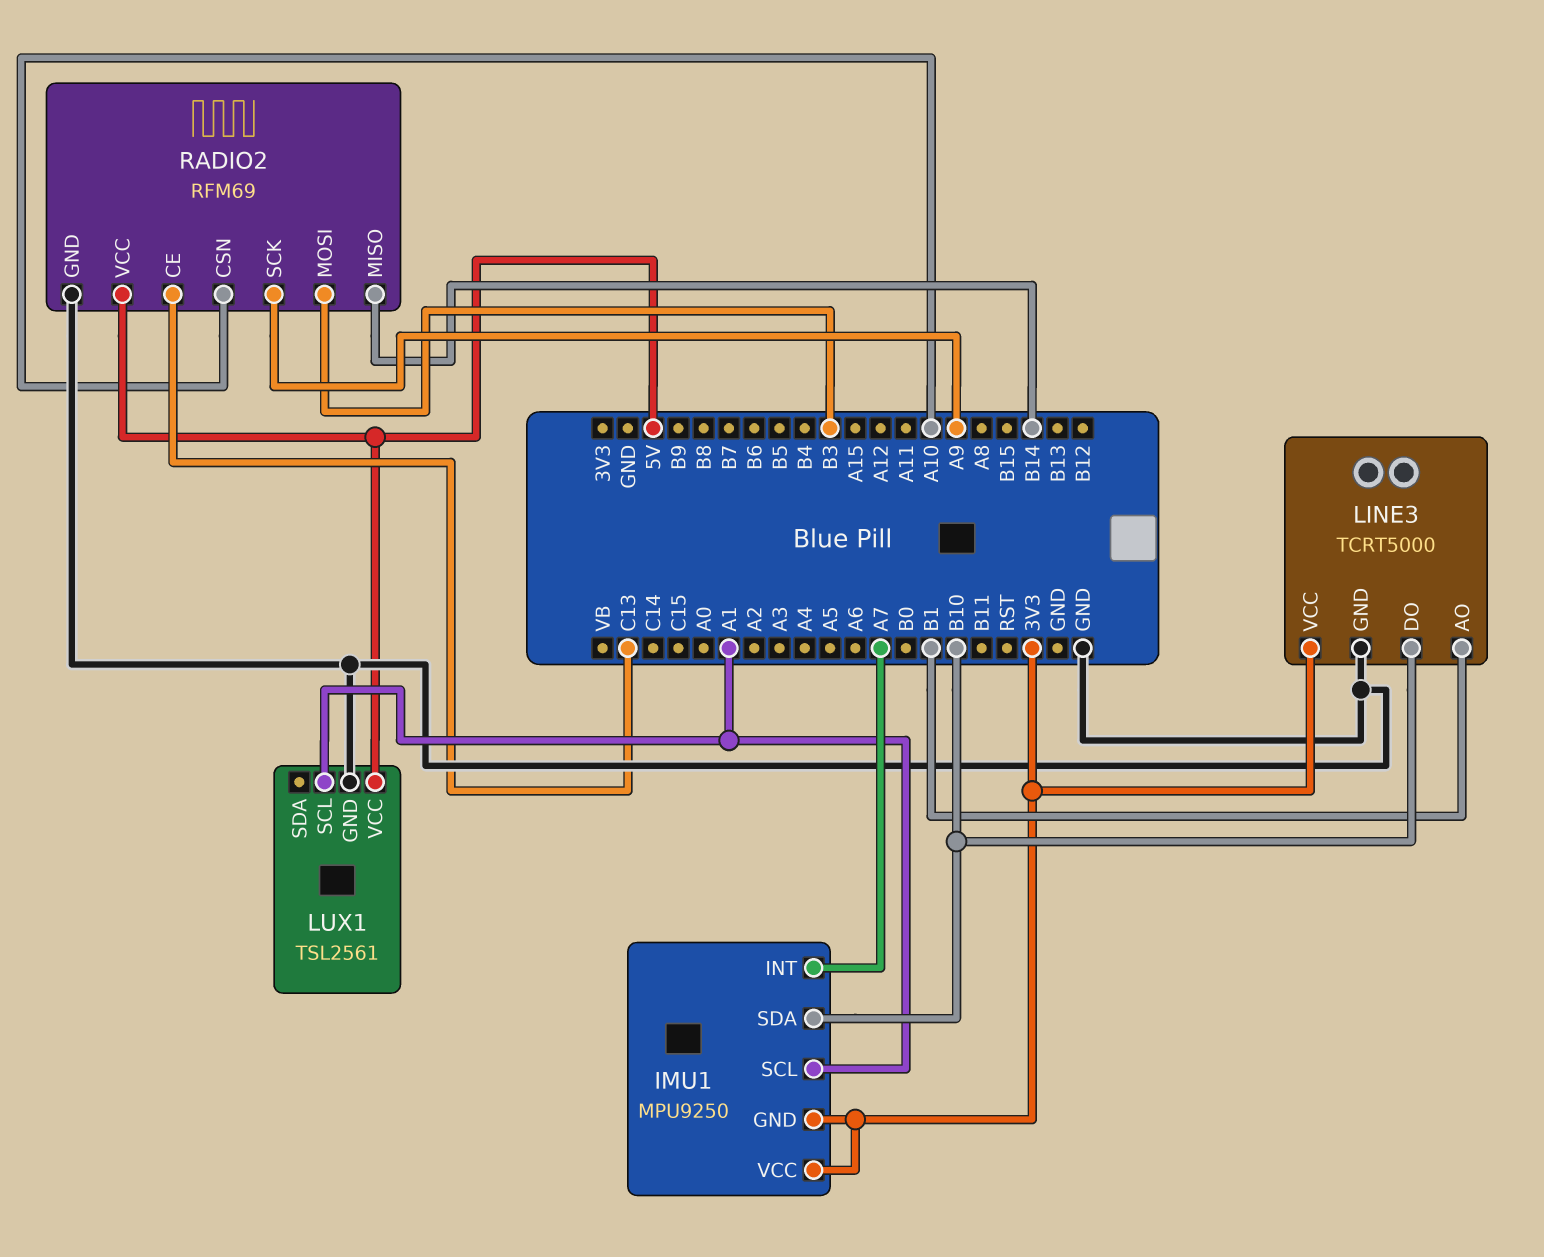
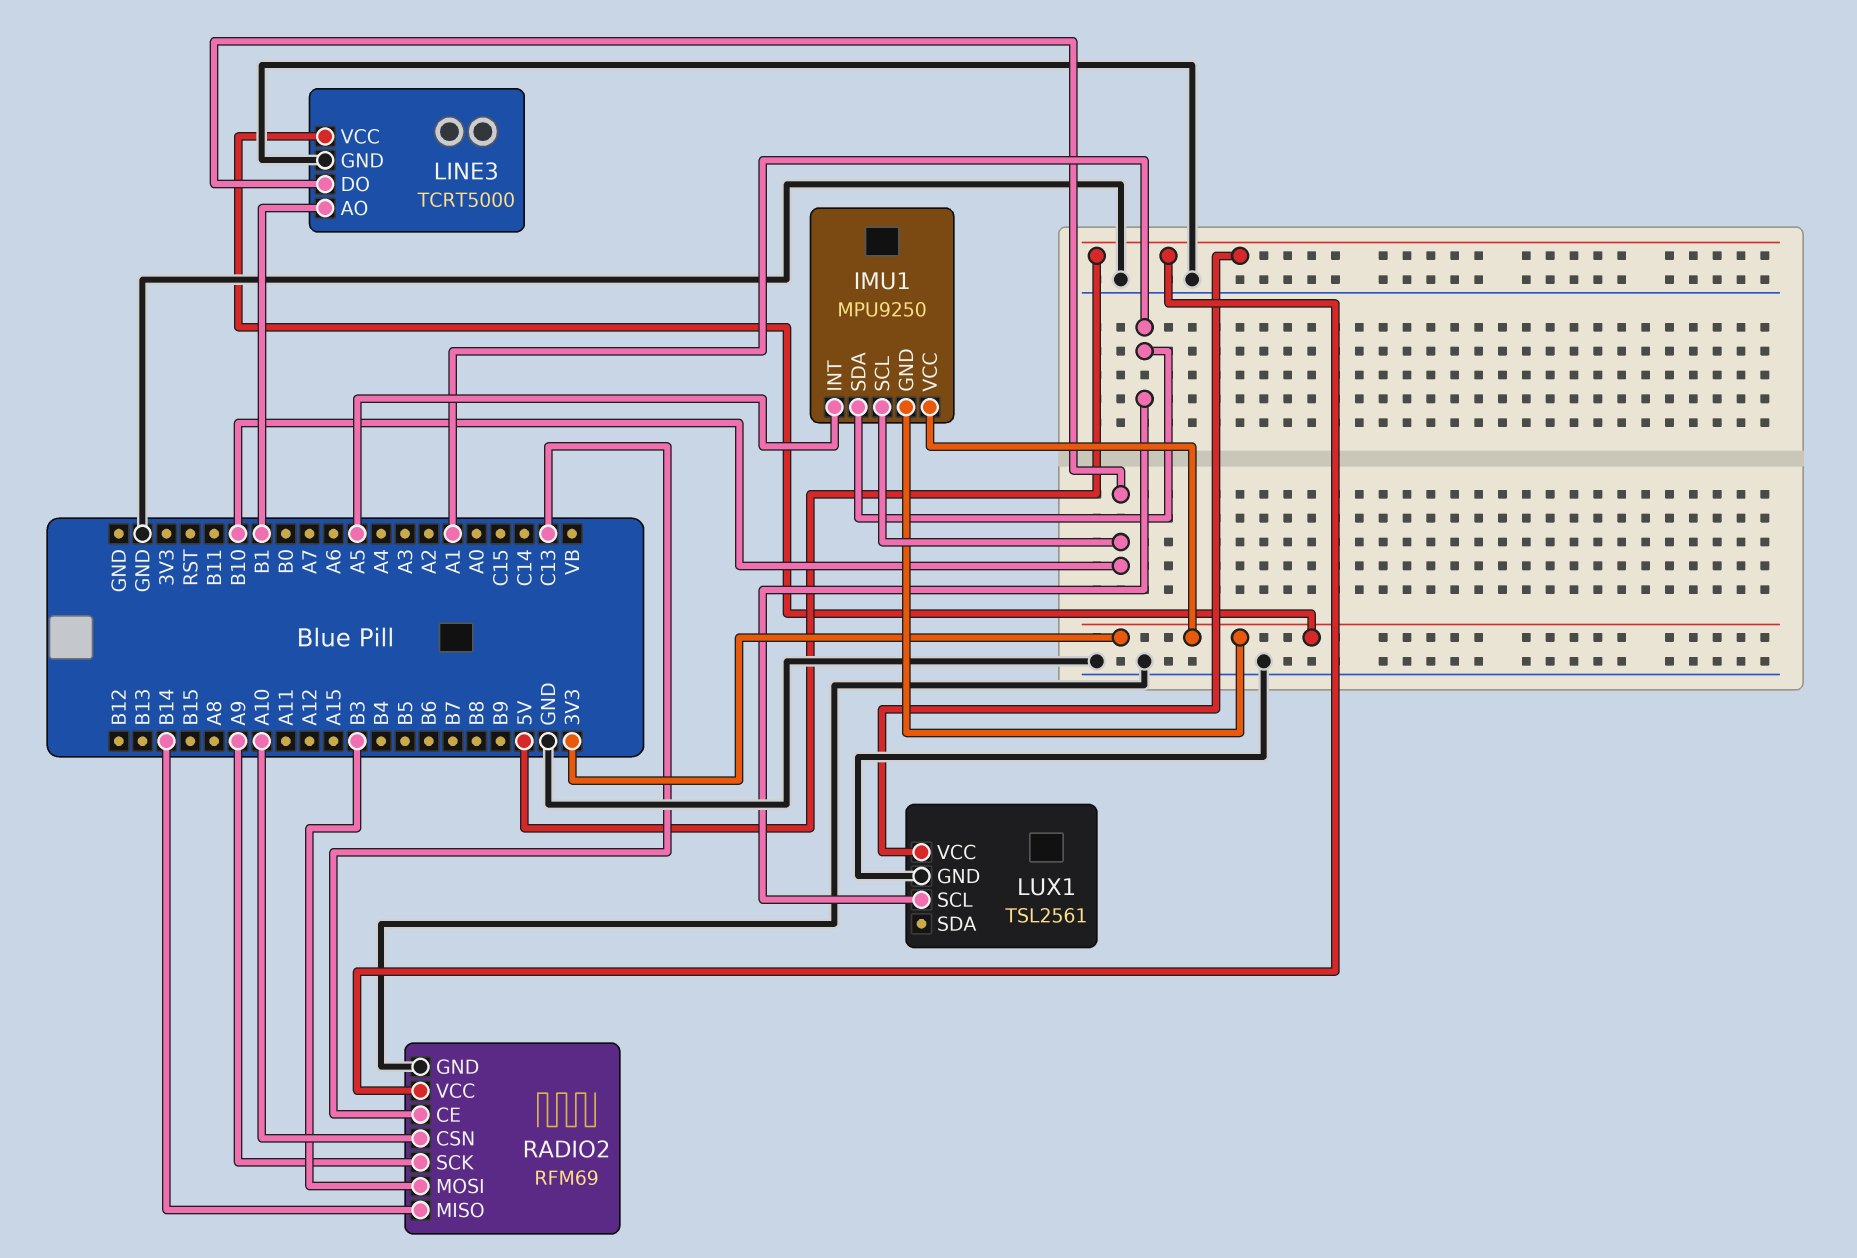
IMU1 pin INT: A7 -> A5
IMU1 pin SCL: A1 -> B10
IMU1 pin SDA: B10 -> A1

